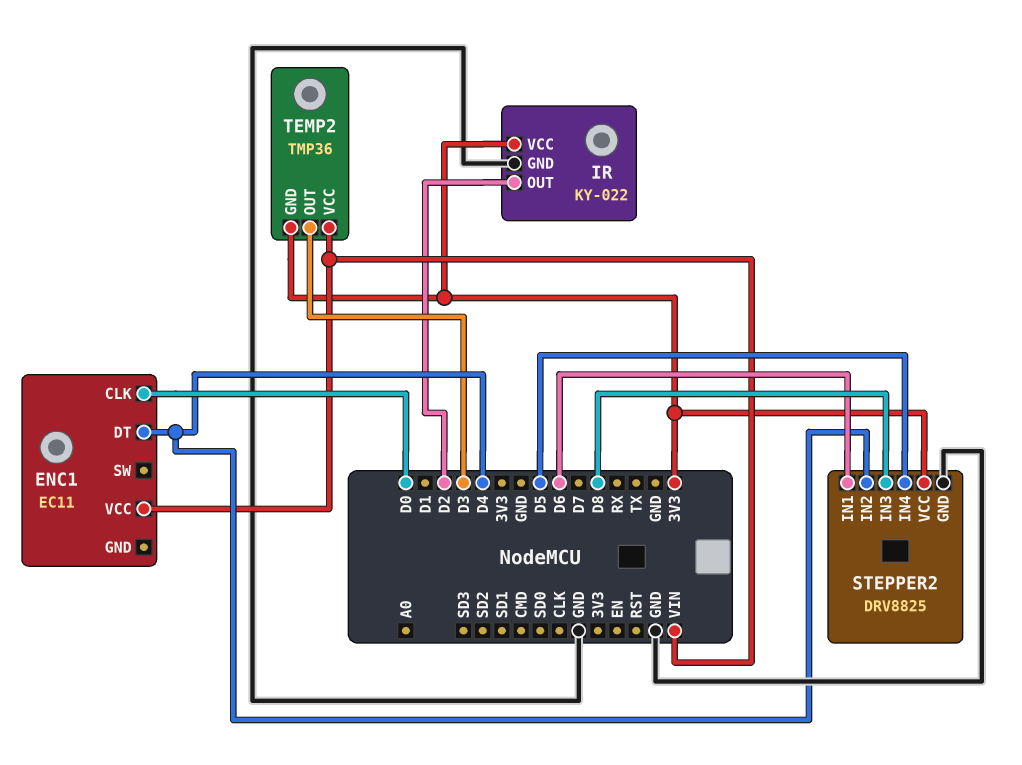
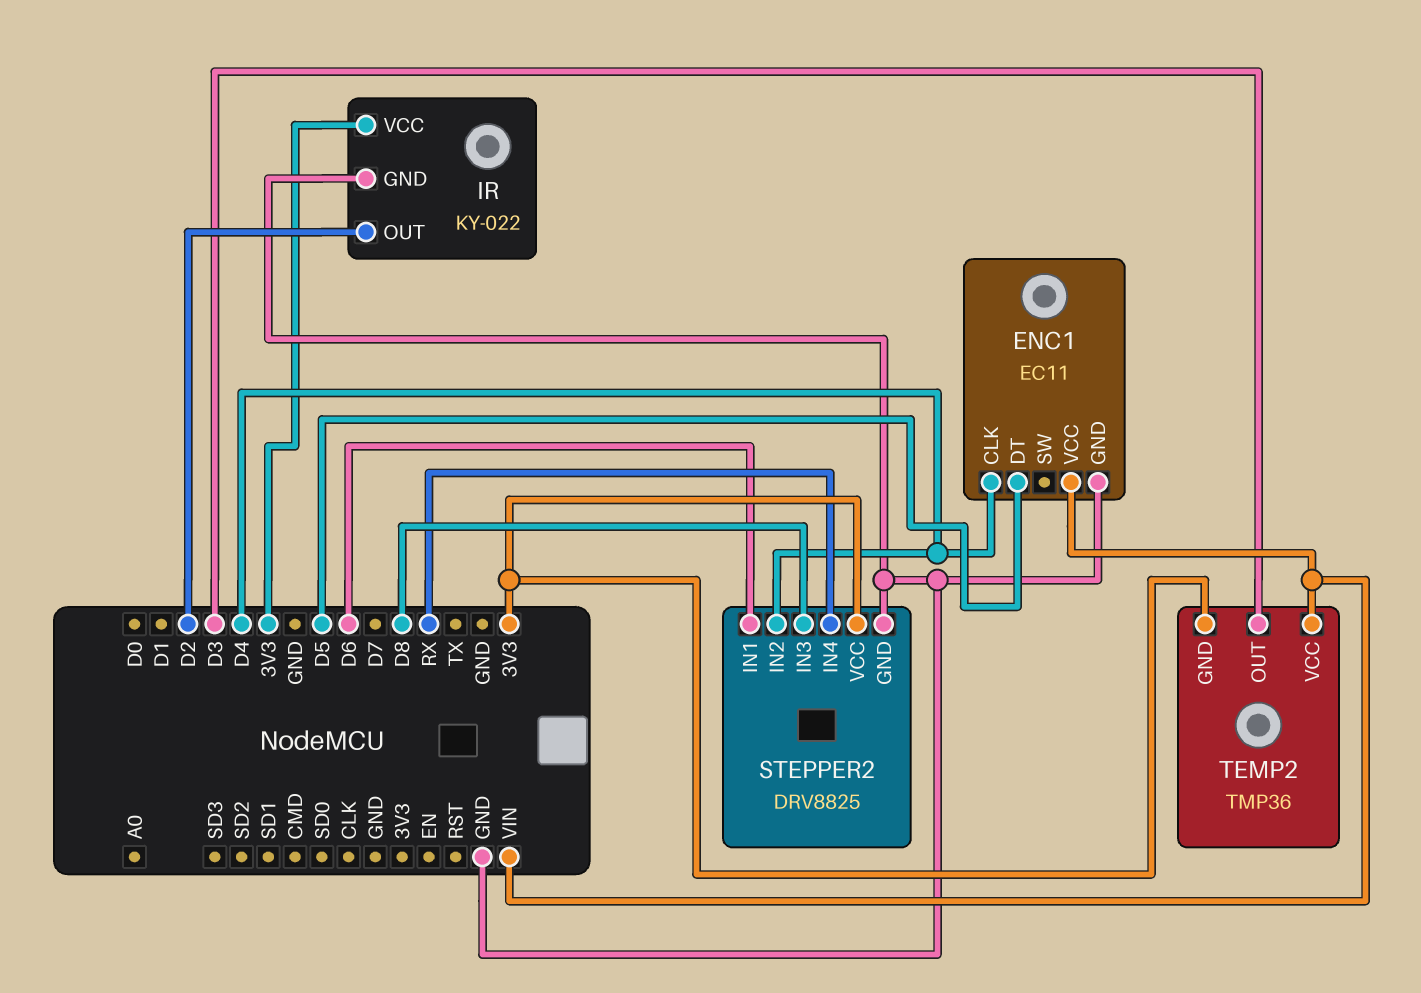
ENC1 pin CLK: D0 -> D4
ENC1 pin DT: D4 -> D5
ENC1 pin GND: none -> GND
STEPPER2 pin IN4: D5 -> RX

